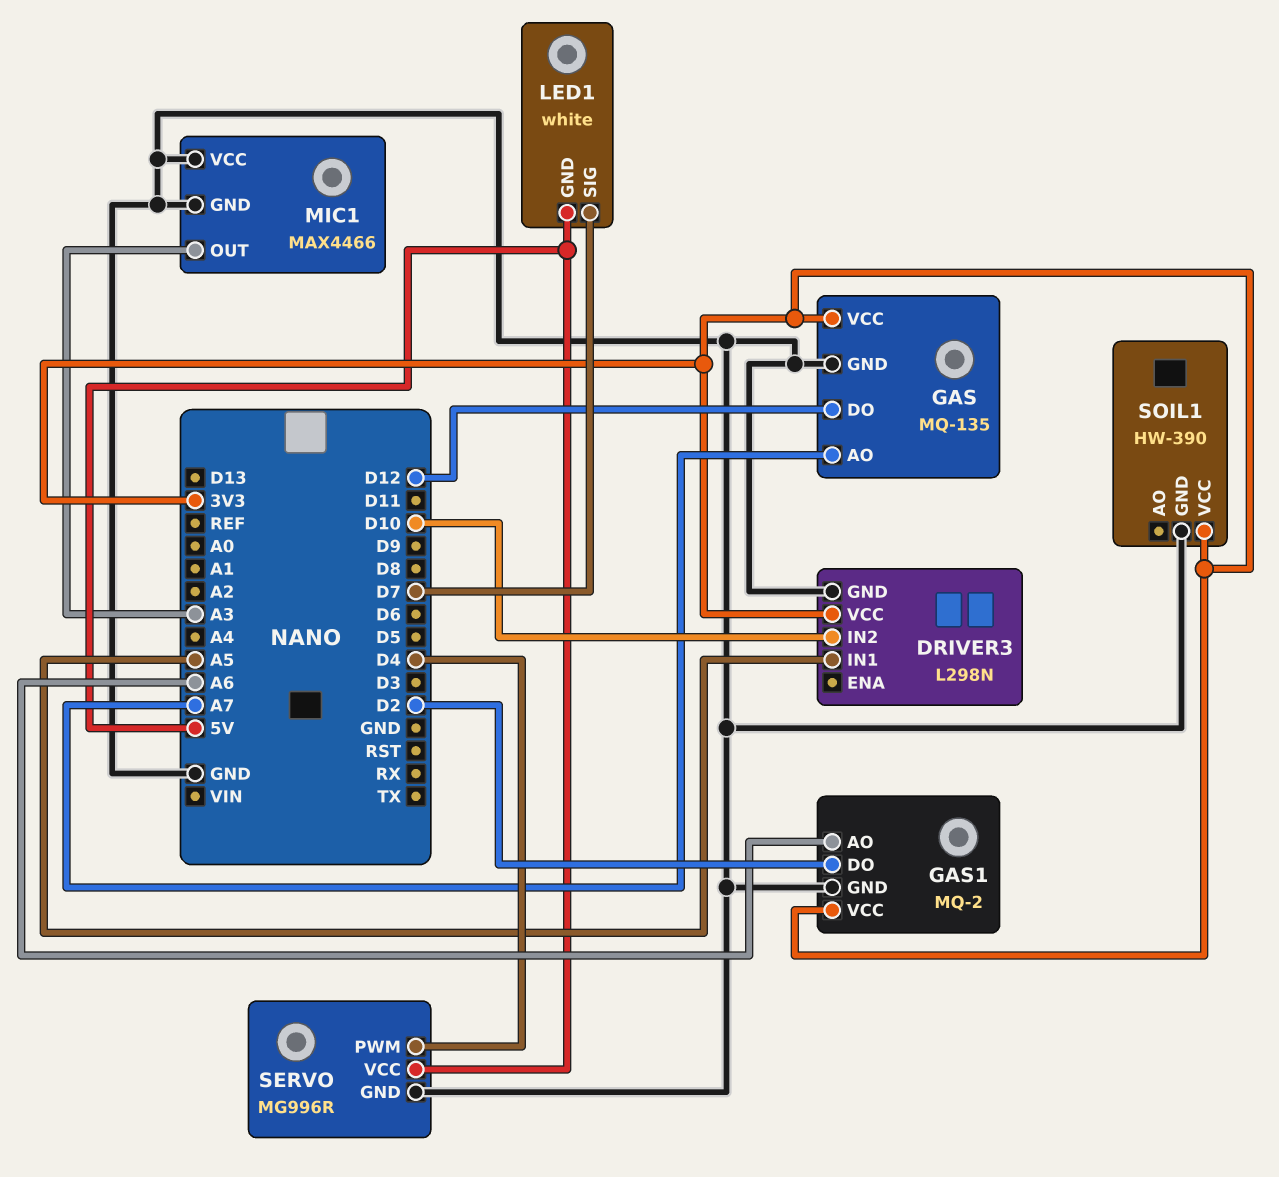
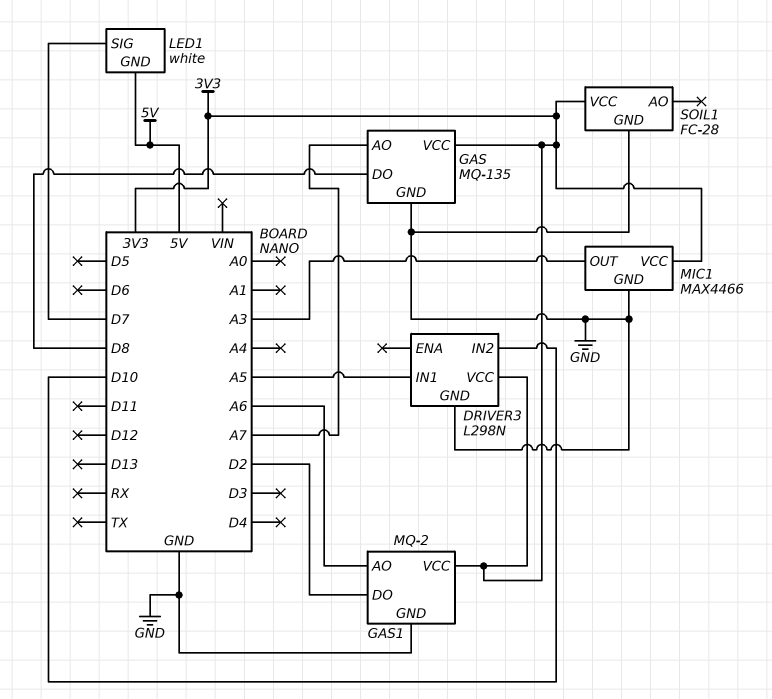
GAS pin DO: D12 -> D8
MIC1 pin VCC: GND -> 3V3
SERVO: MG996R -> none
SERVO pin GND: GND -> none
SERVO pin PWM: D4 -> none
SERVO pin VCC: 5V -> none
SOIL1: HW-390 -> FC-28

